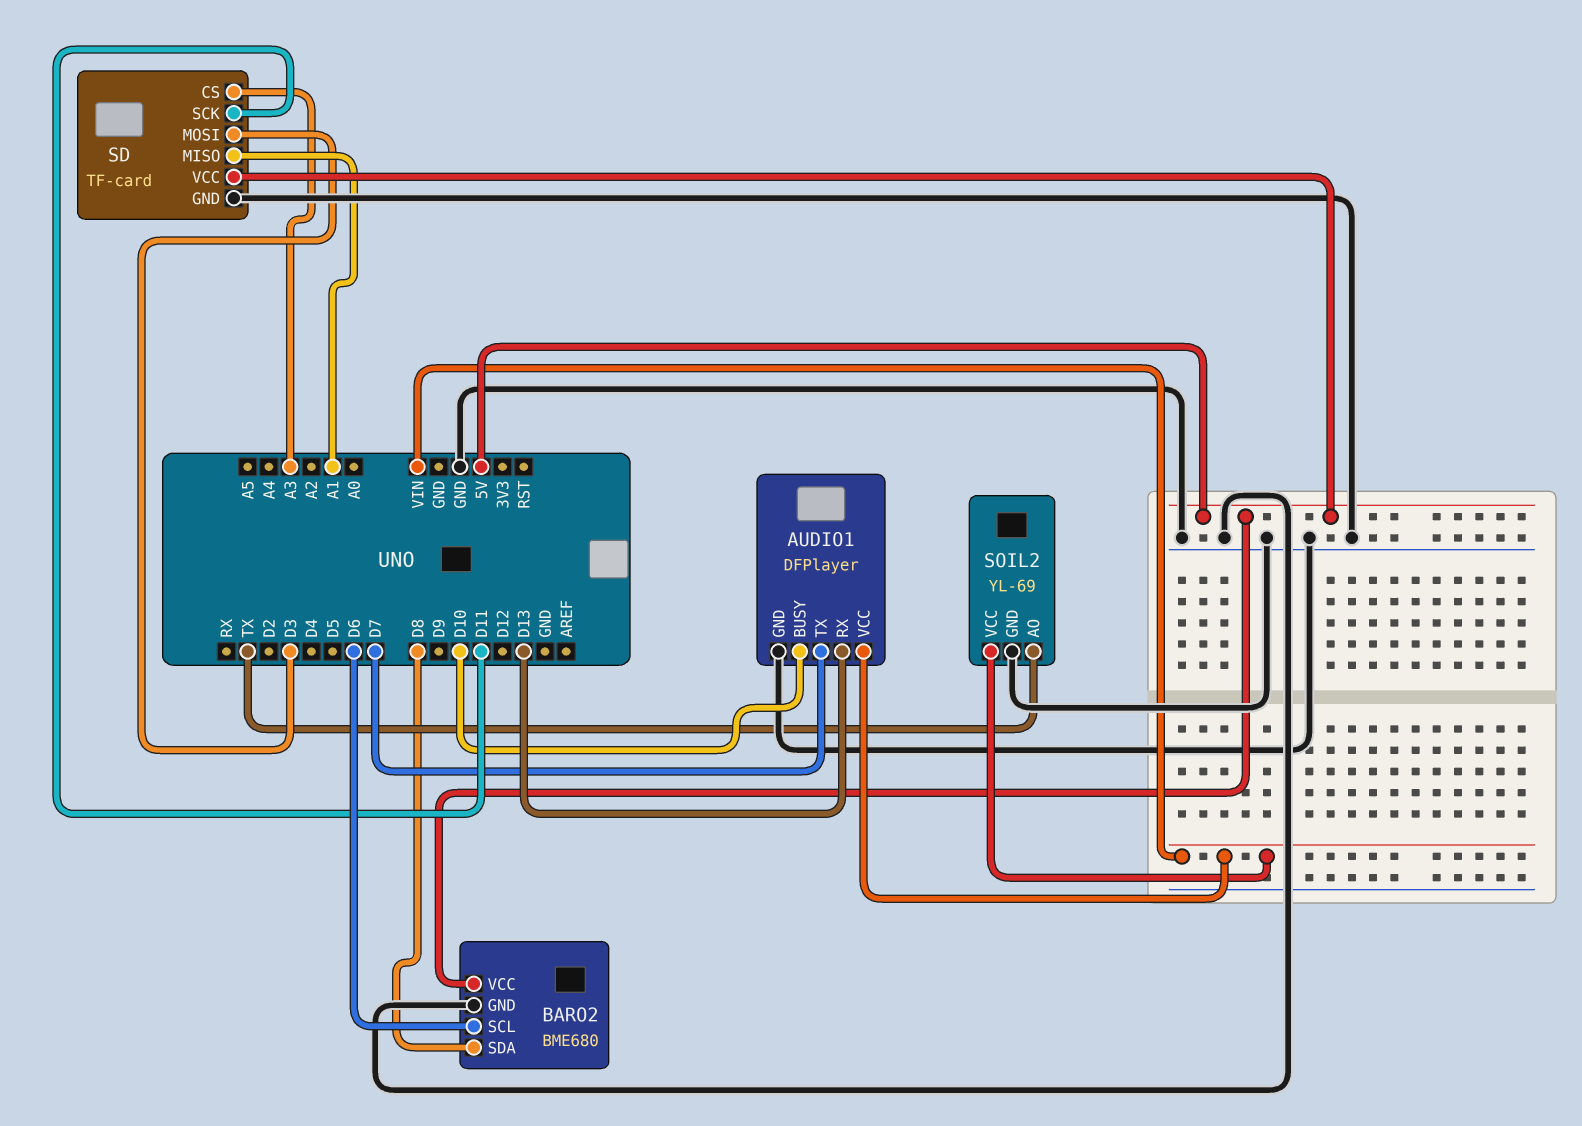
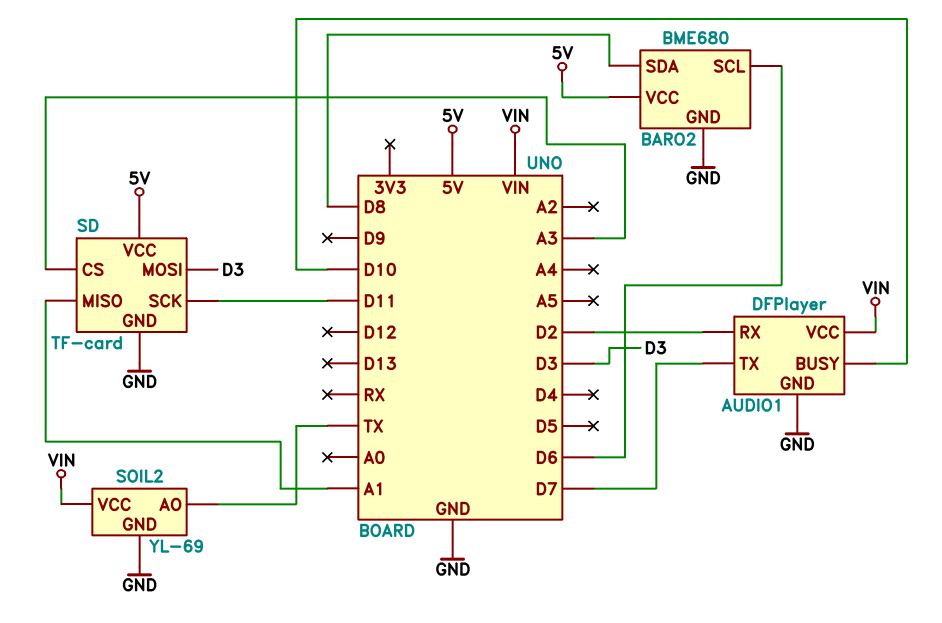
AUDIO1 pin RX: D13 -> D2

